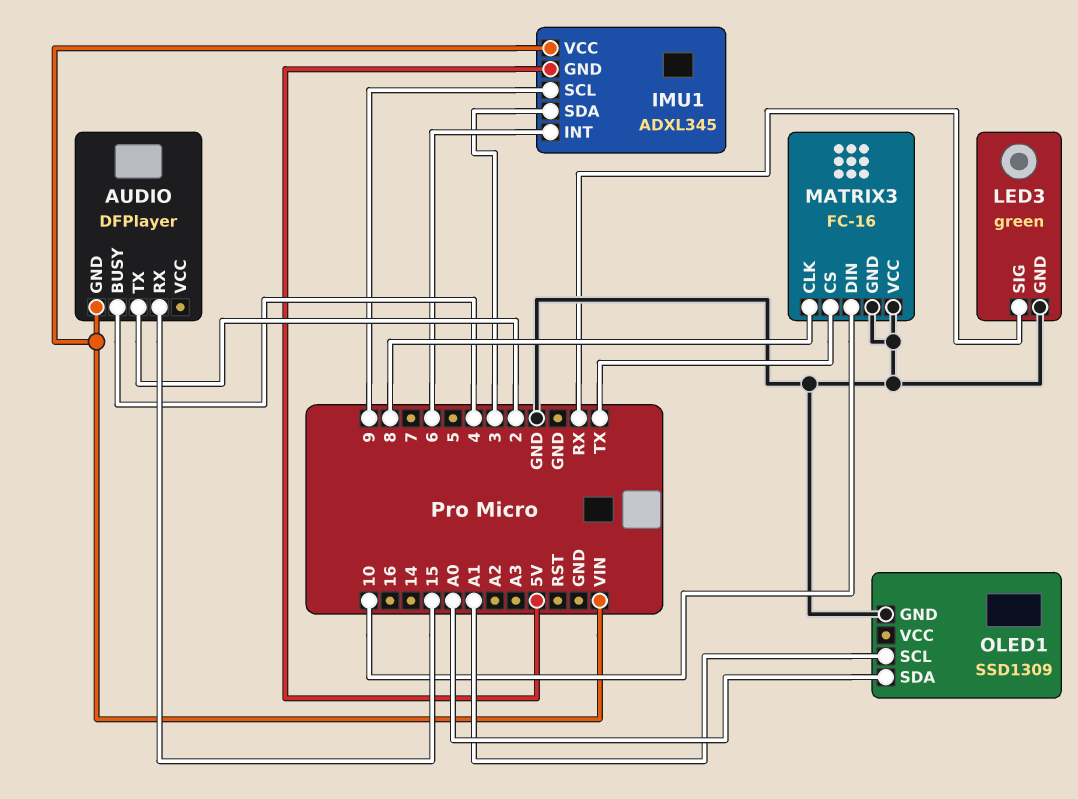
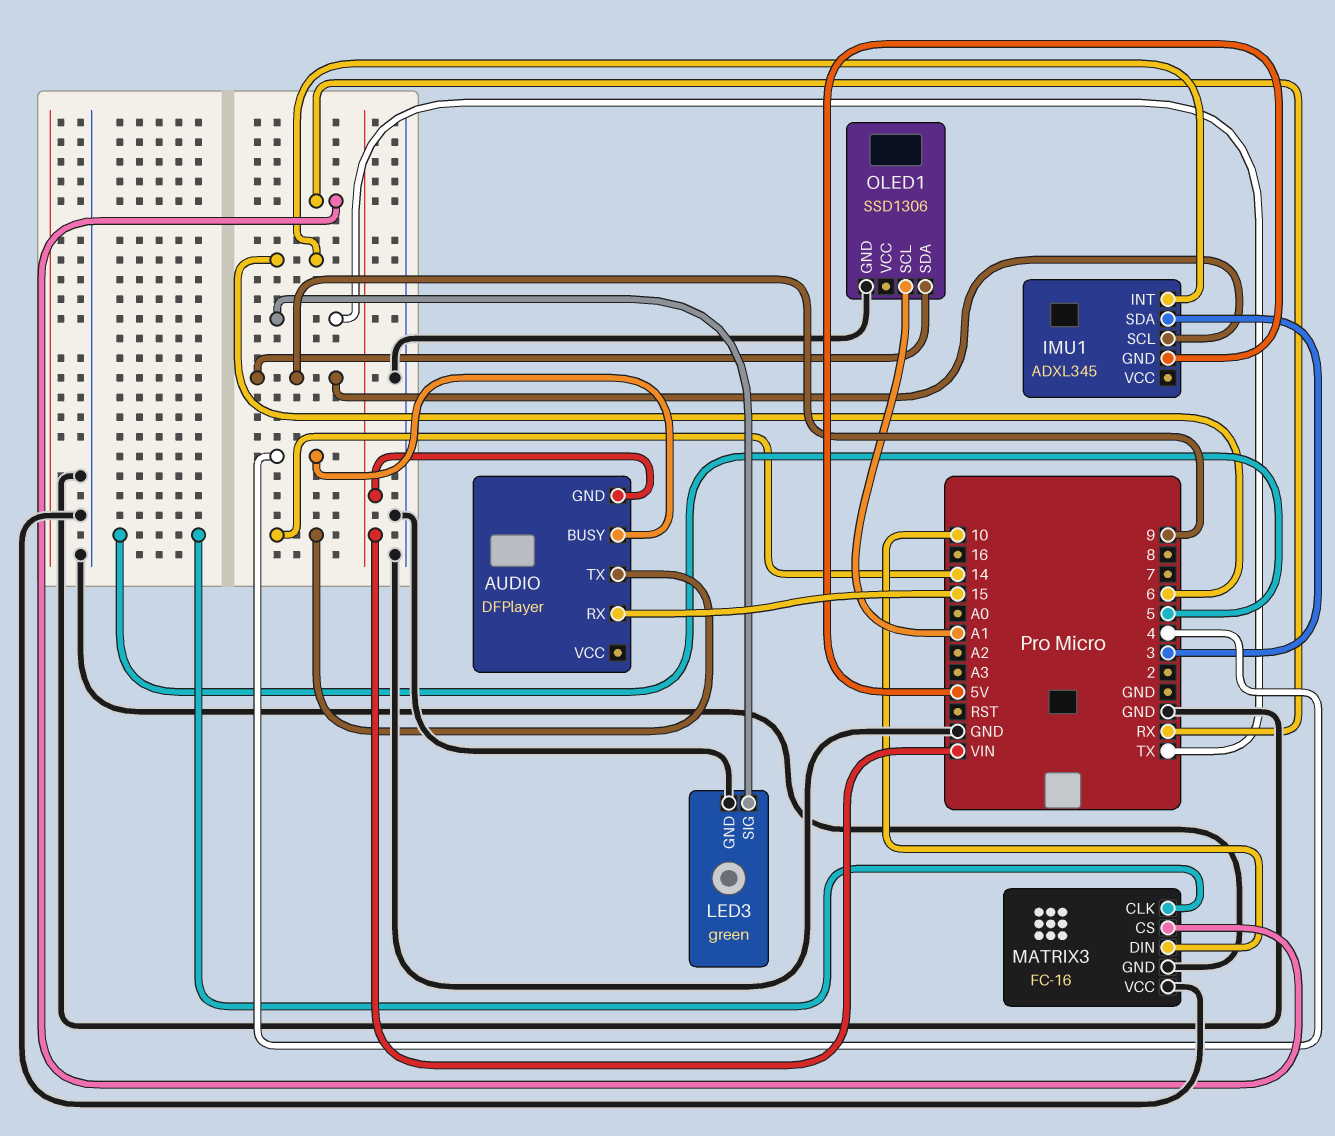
AUDIO pin TX: 2 -> 14
IMU1 pin VCC: VIN -> none
LED3 pin SIG: RX -> TX
MATRIX3 pin CLK: 8 -> 5
MATRIX3 pin CS: TX -> RX
OLED1: SSD1309 -> SSD1306
OLED1 pin SDA: A0 -> 9

